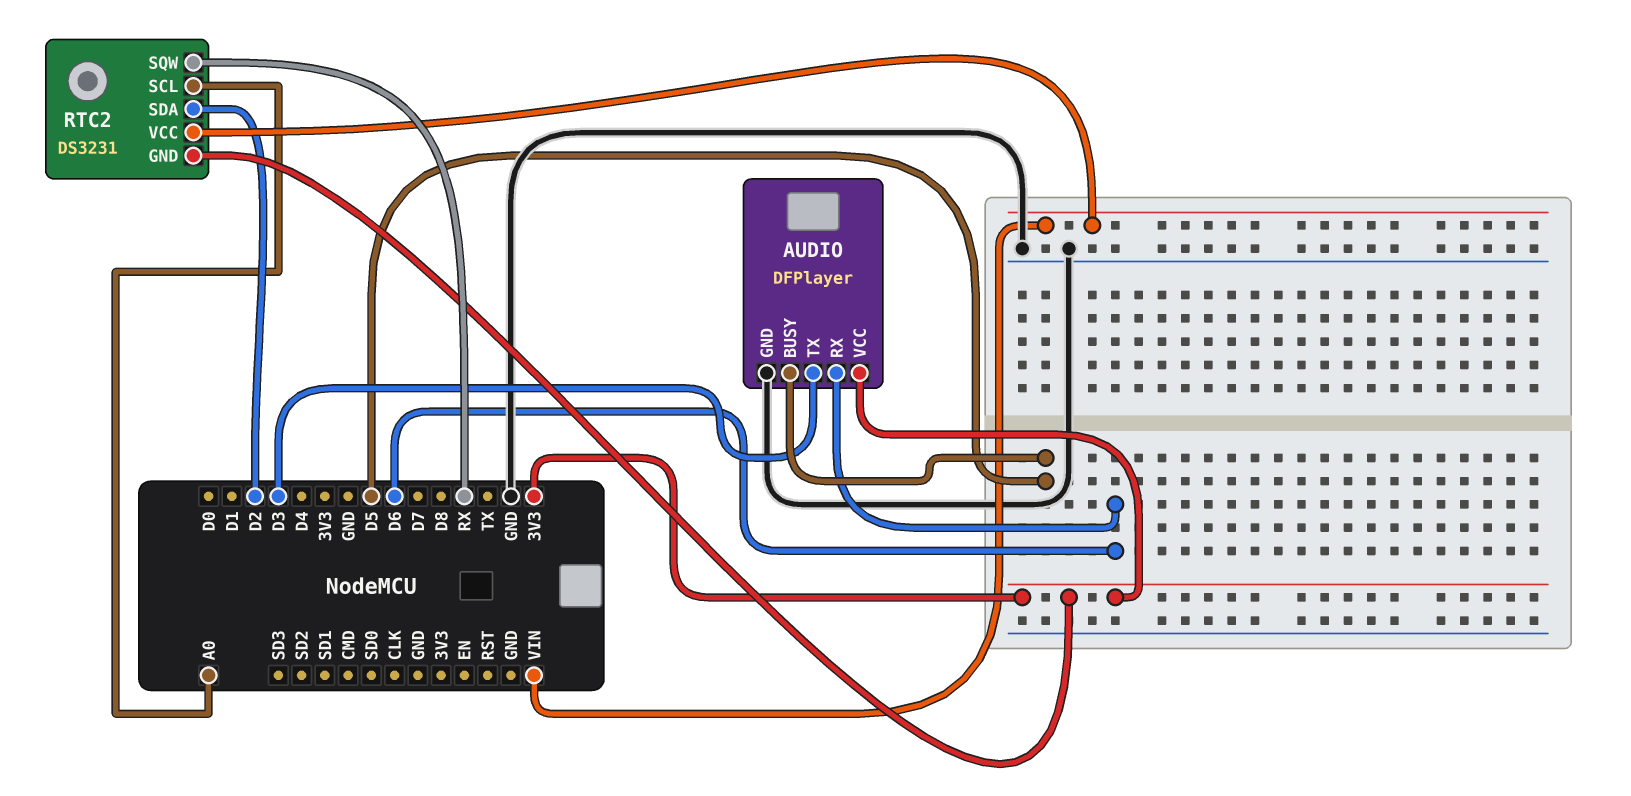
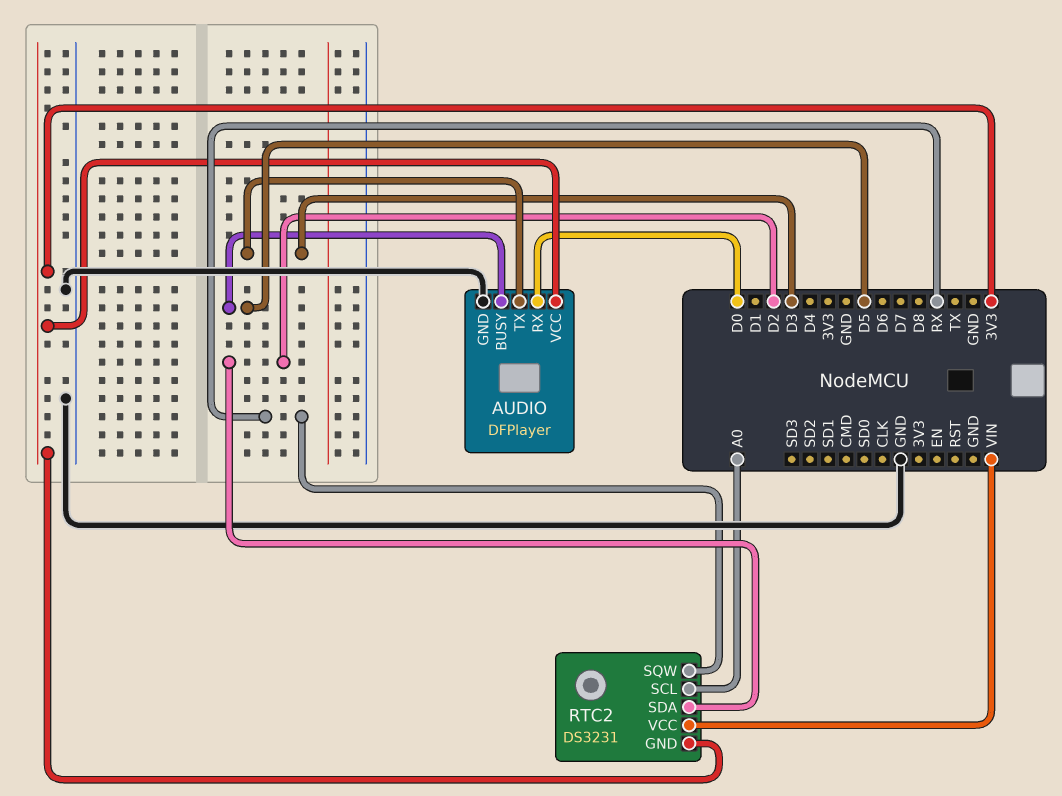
AUDIO pin RX: D6 -> D0

